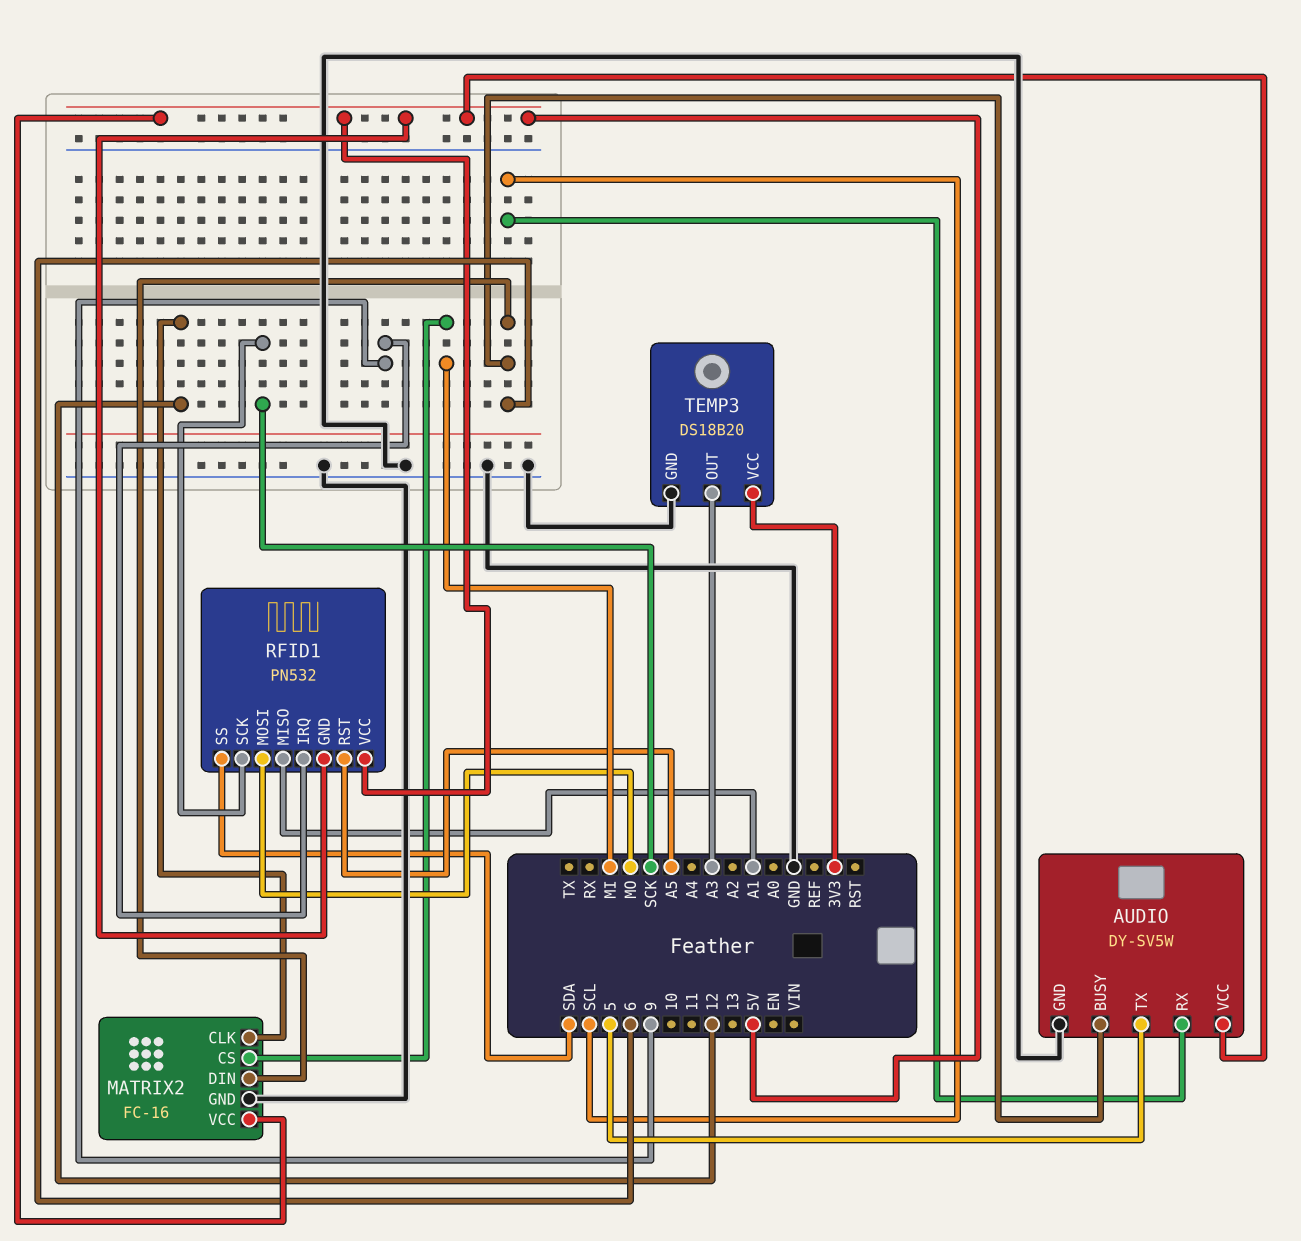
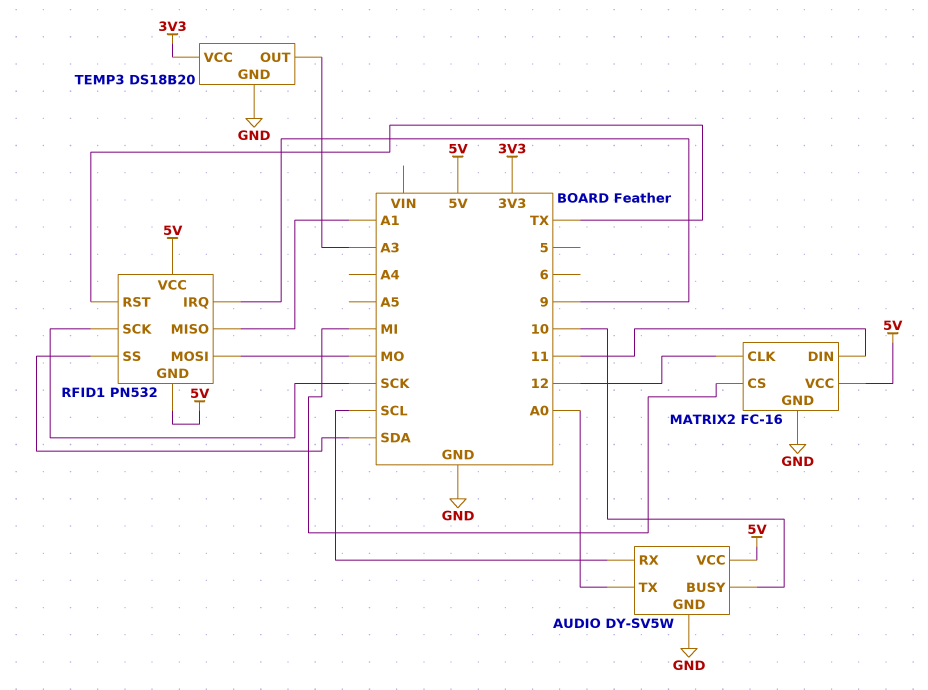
AUDIO pin BUSY: 6 -> 10
AUDIO pin TX: 5 -> A0
MATRIX2 pin DIN: 6 -> 11
RFID1 pin RST: A5 -> TX

